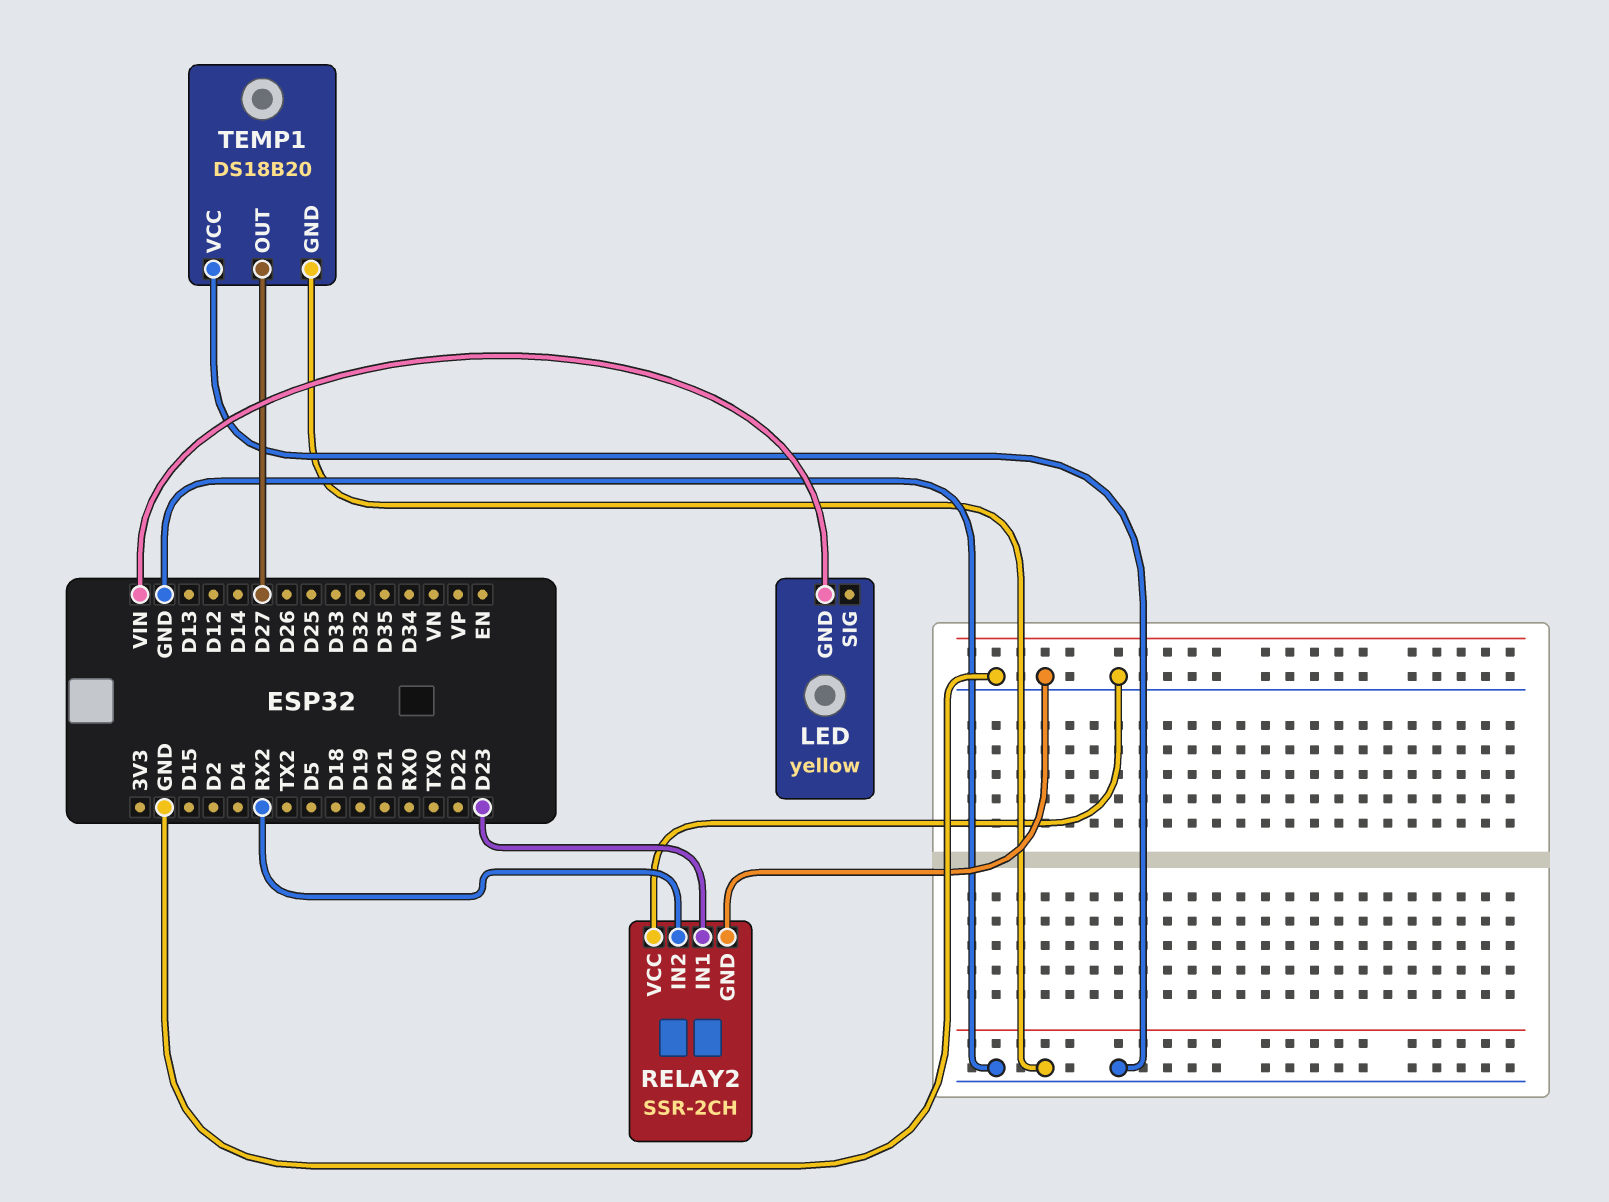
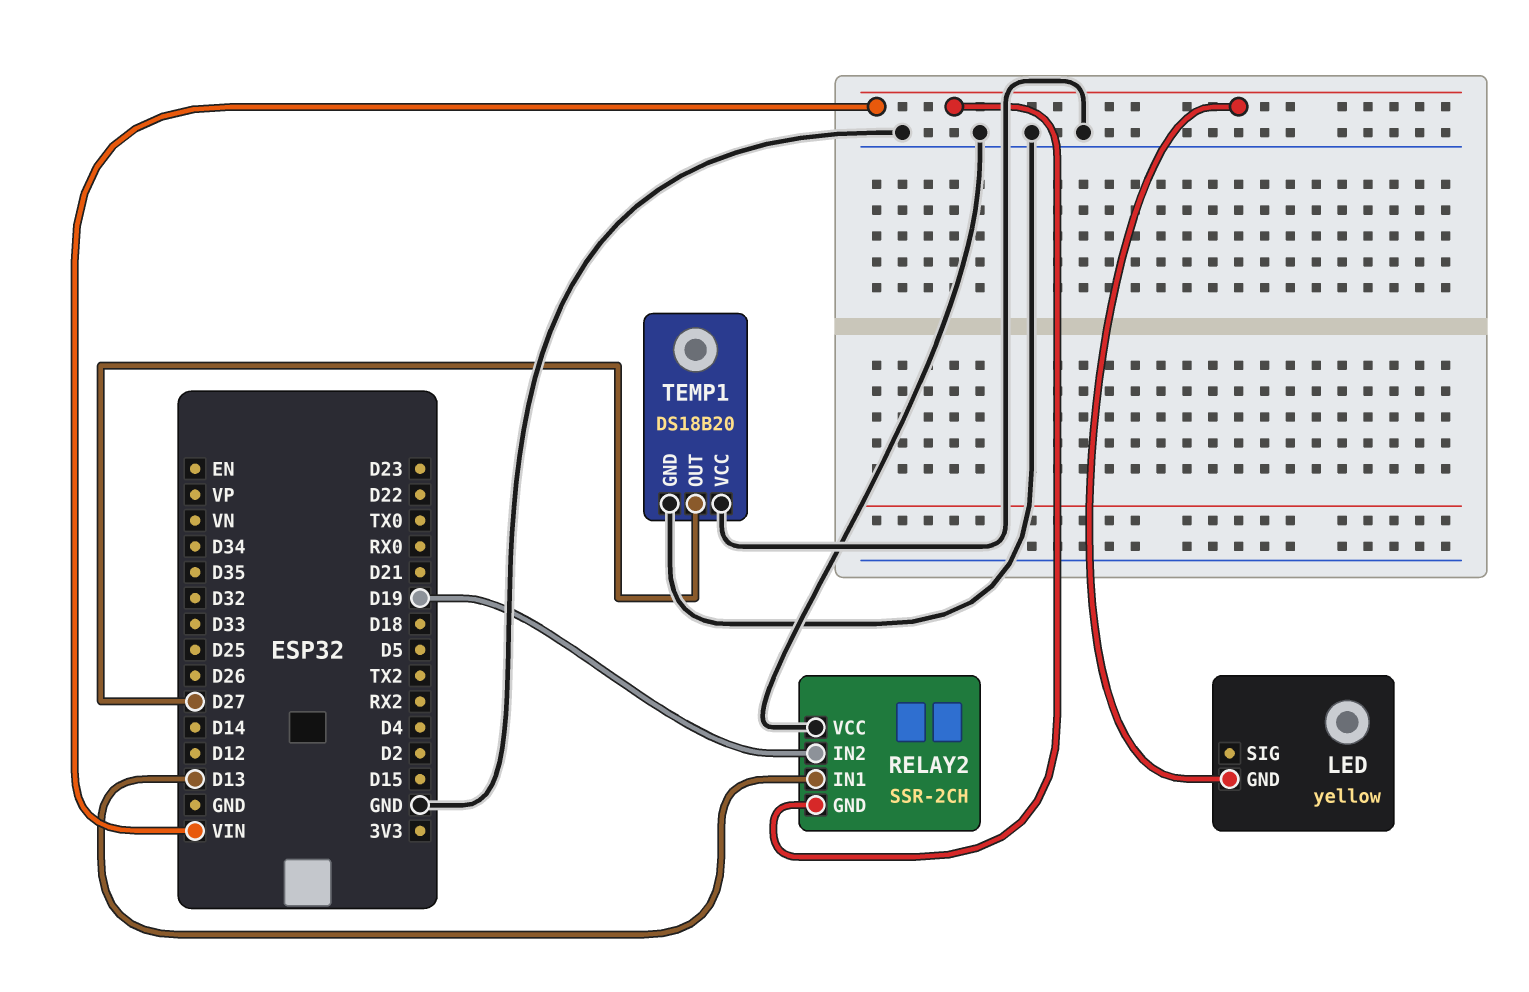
RELAY2 pin GND: GND -> VIN
RELAY2 pin IN1: D23 -> D13
RELAY2 pin IN2: RX2 -> D19

